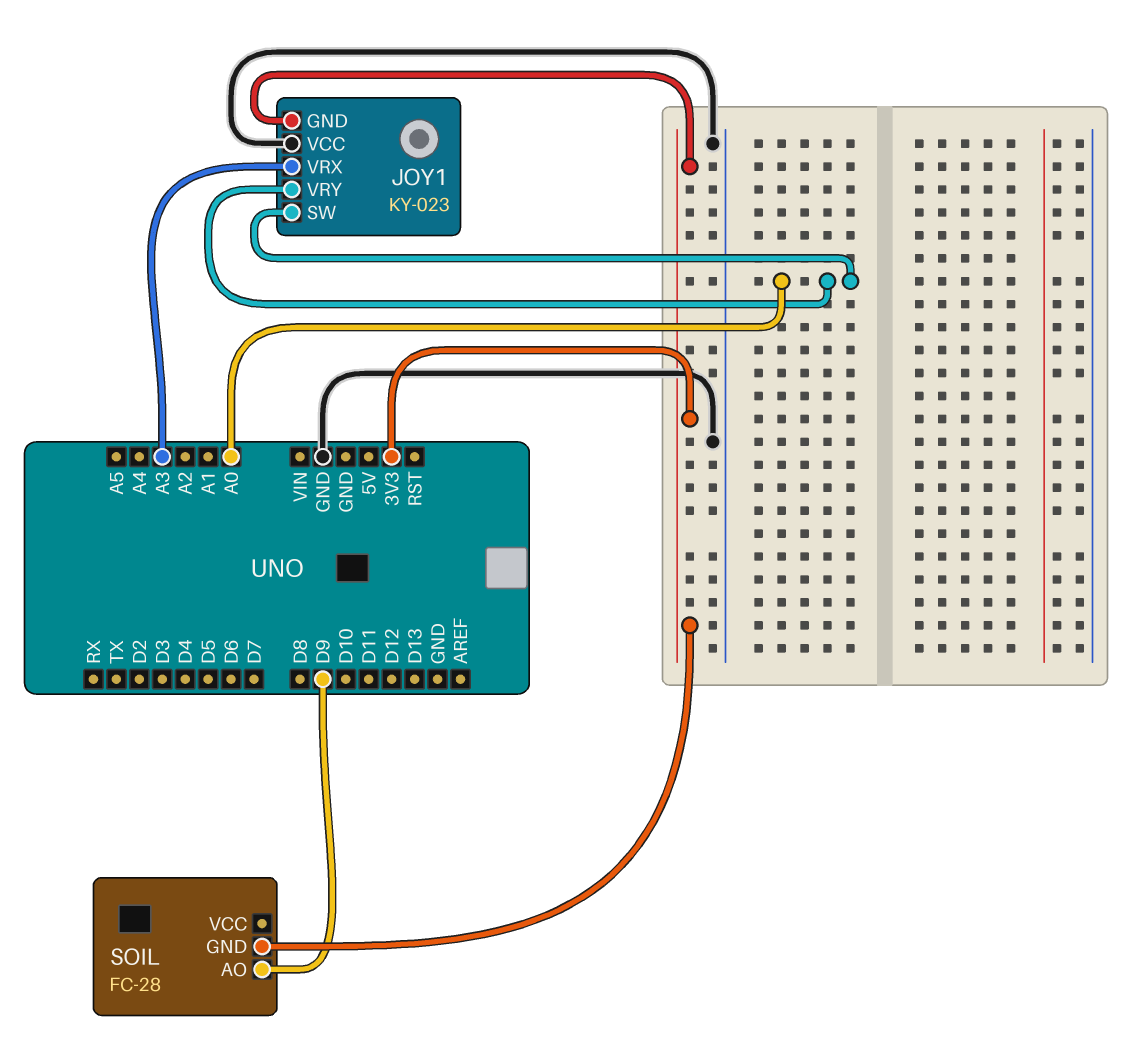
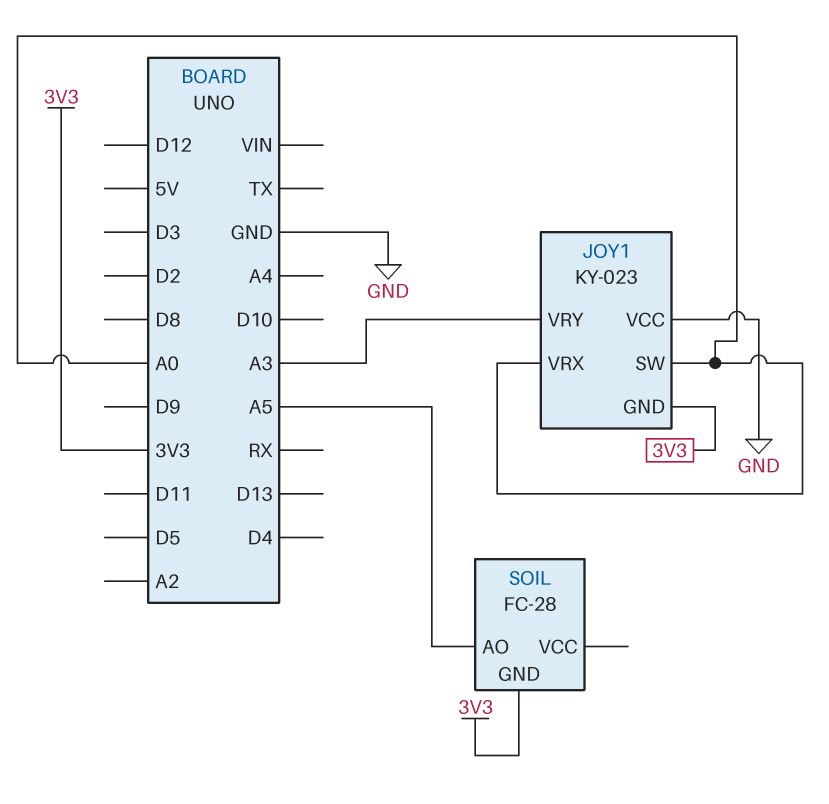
JOY1 pin VRX: A3 -> A0
JOY1 pin VRY: A0 -> A3
SOIL pin AO: D9 -> A5

